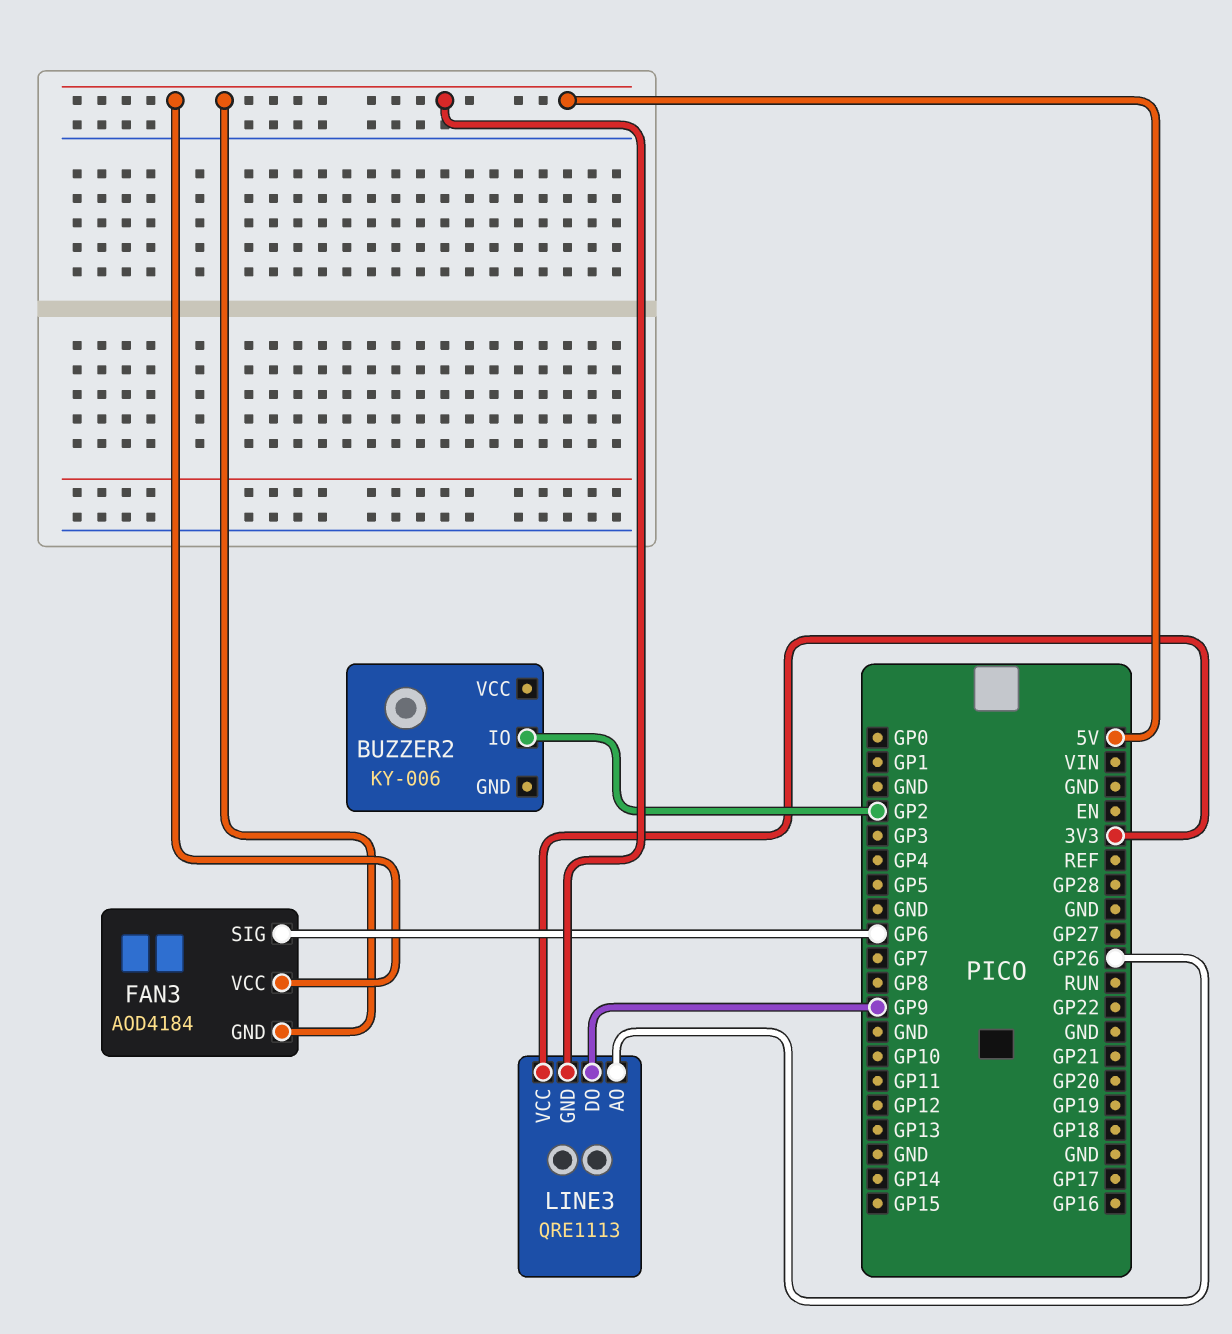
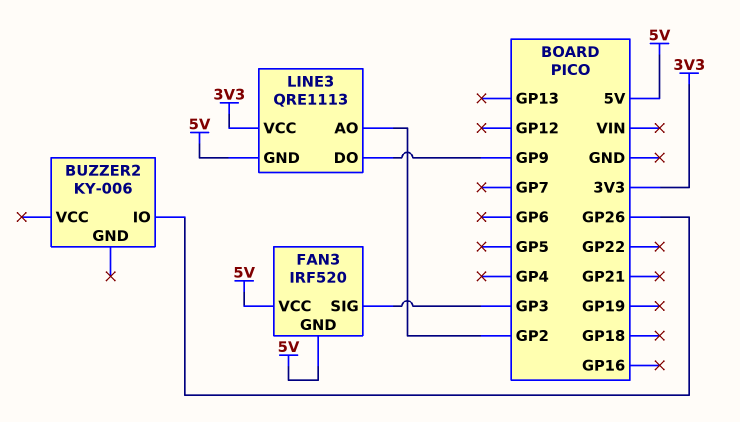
BUZZER2 pin IO: GP2 -> GP26
FAN3: AOD4184 -> IRF520
FAN3 pin SIG: GP6 -> GP3
LINE3 pin AO: GP26 -> GP2

